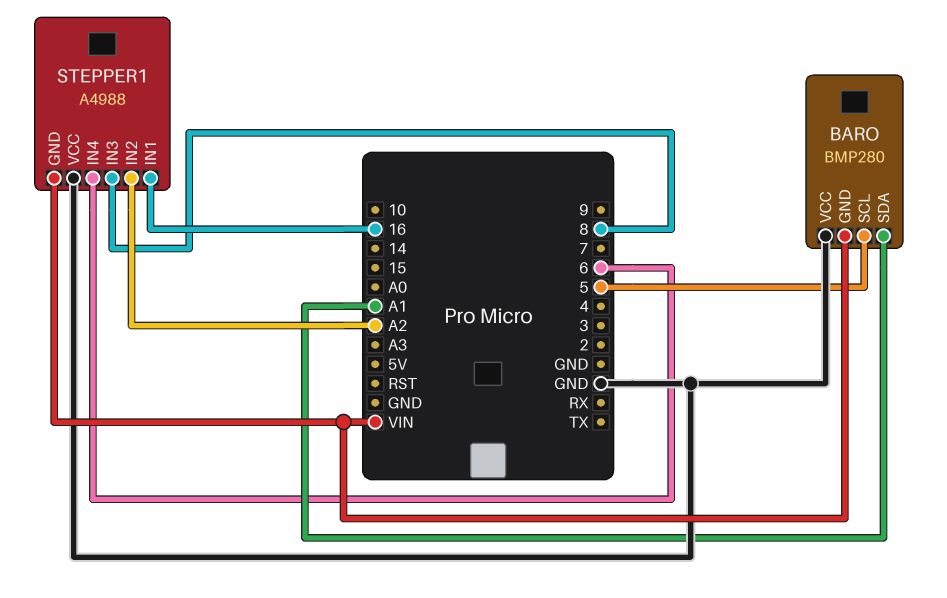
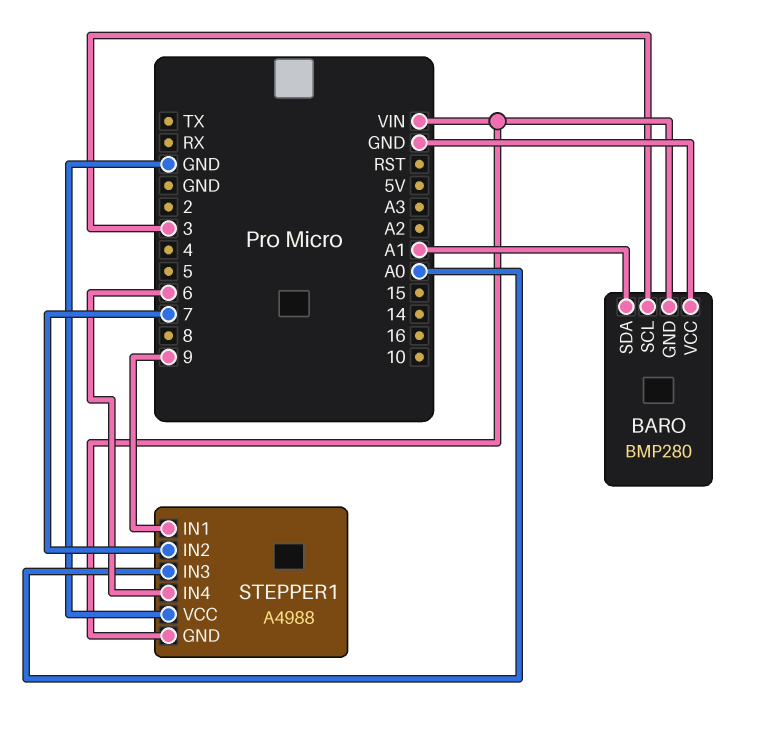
BARO pin SCL: 5 -> 3
STEPPER1 pin IN1: 16 -> 9
STEPPER1 pin IN2: A2 -> 7
STEPPER1 pin IN3: 8 -> A0

